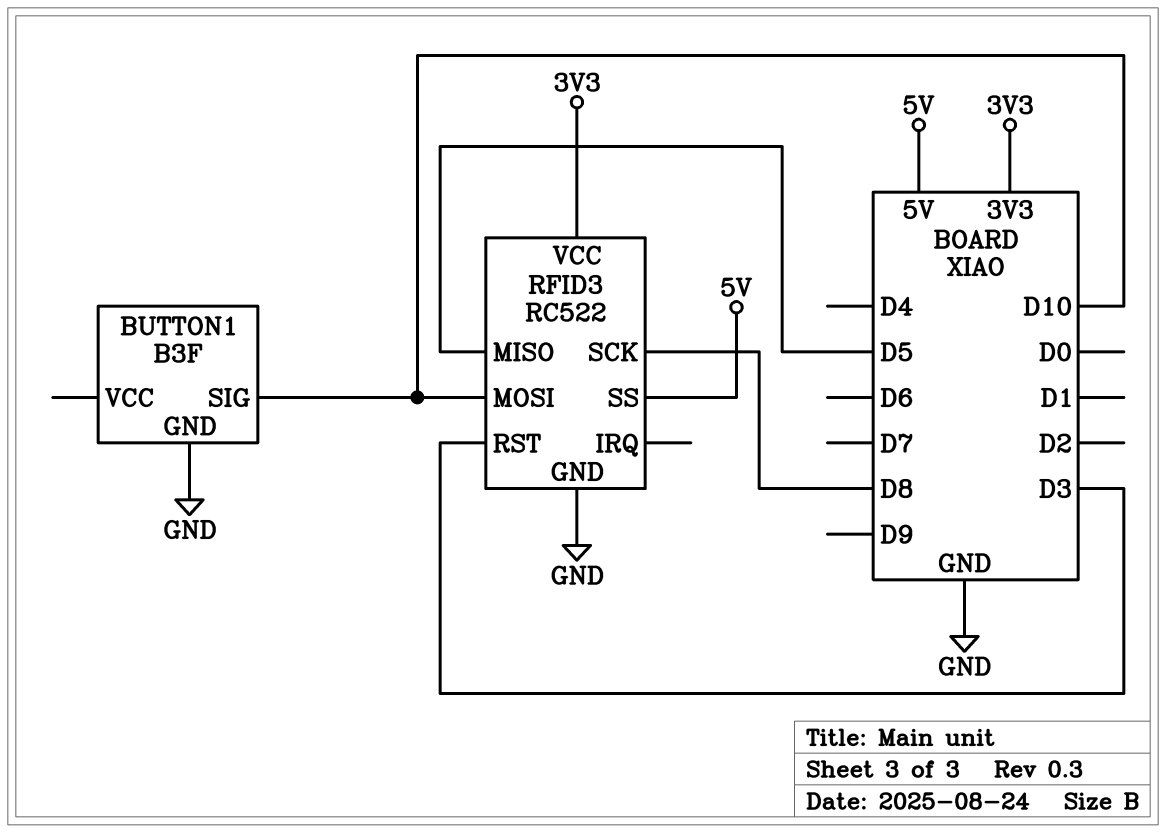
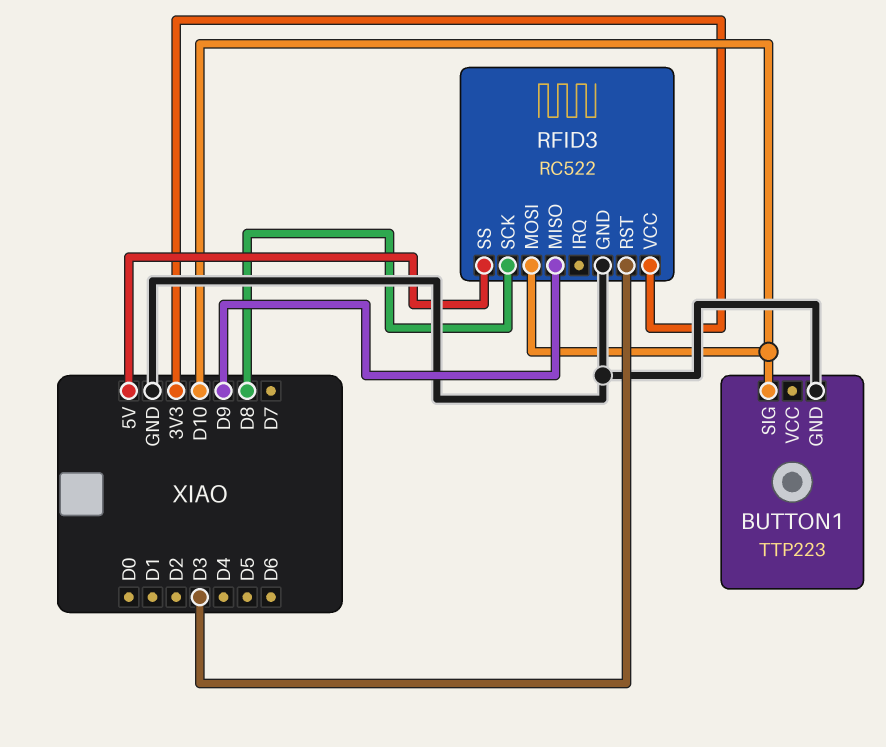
BUTTON1: B3F -> TTP223
RFID3 pin MISO: D5 -> D9

